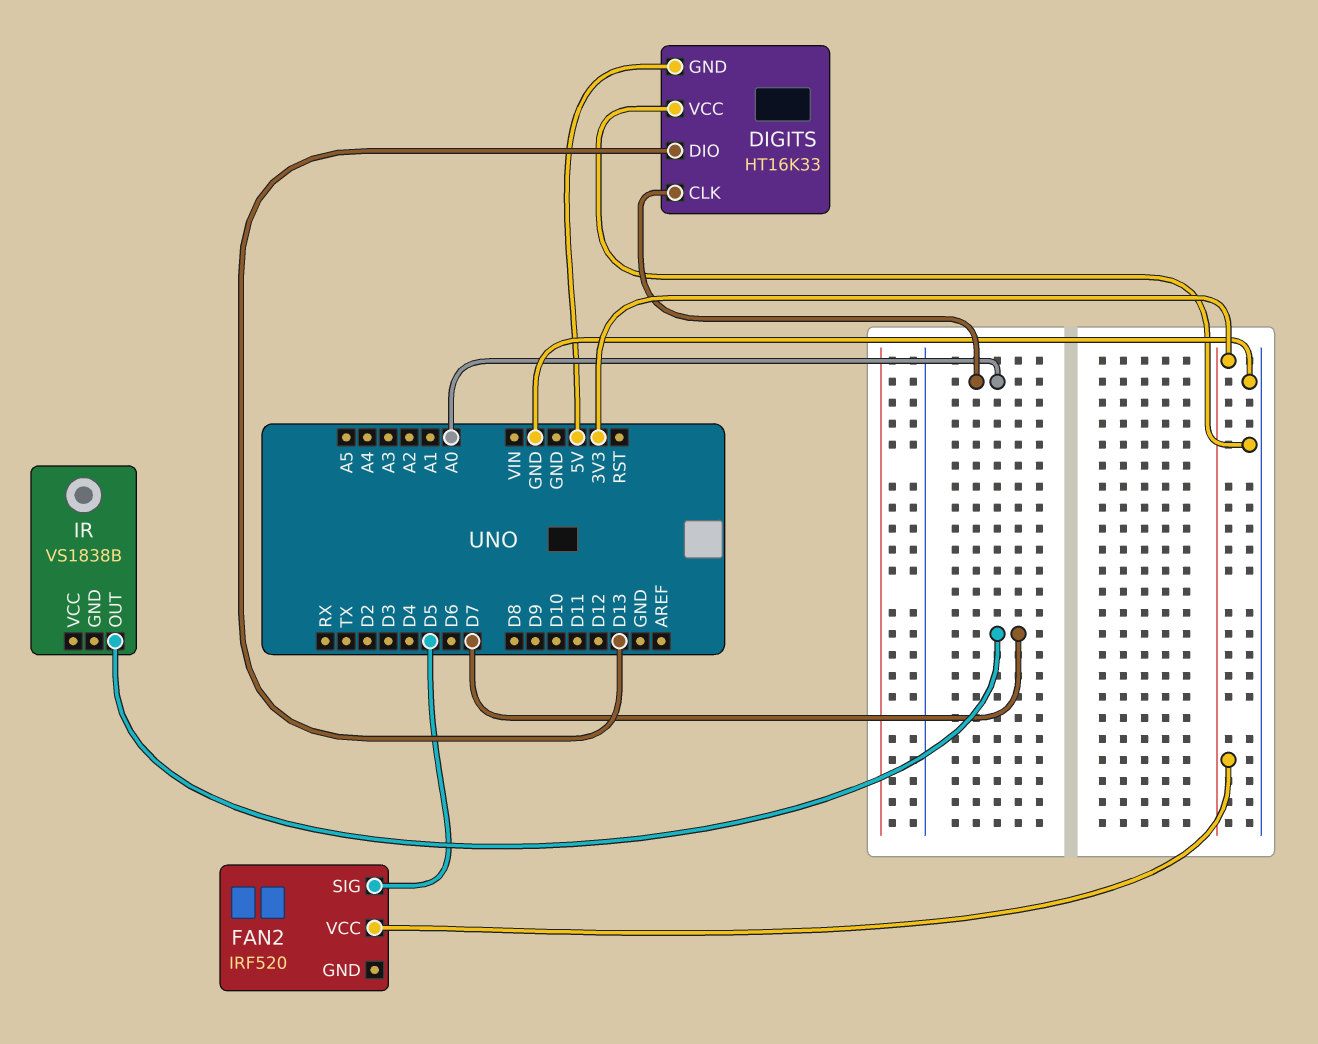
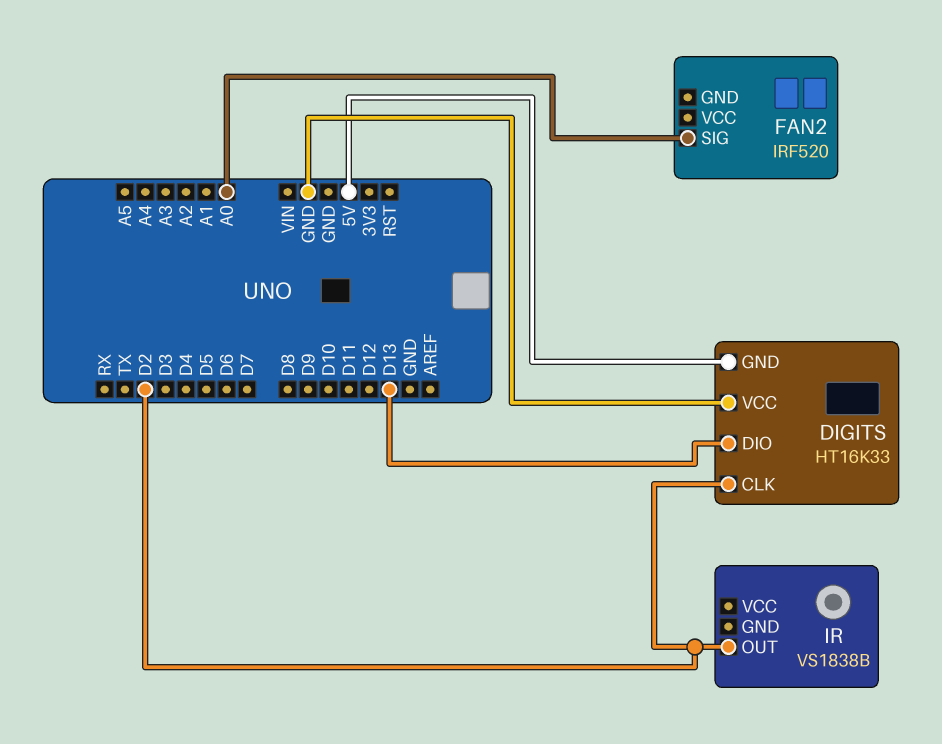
DIGITS pin CLK: A0 -> D2
FAN2 pin SIG: D5 -> A0
FAN2 pin VCC: 3V3 -> none
IR pin OUT: D7 -> D2

